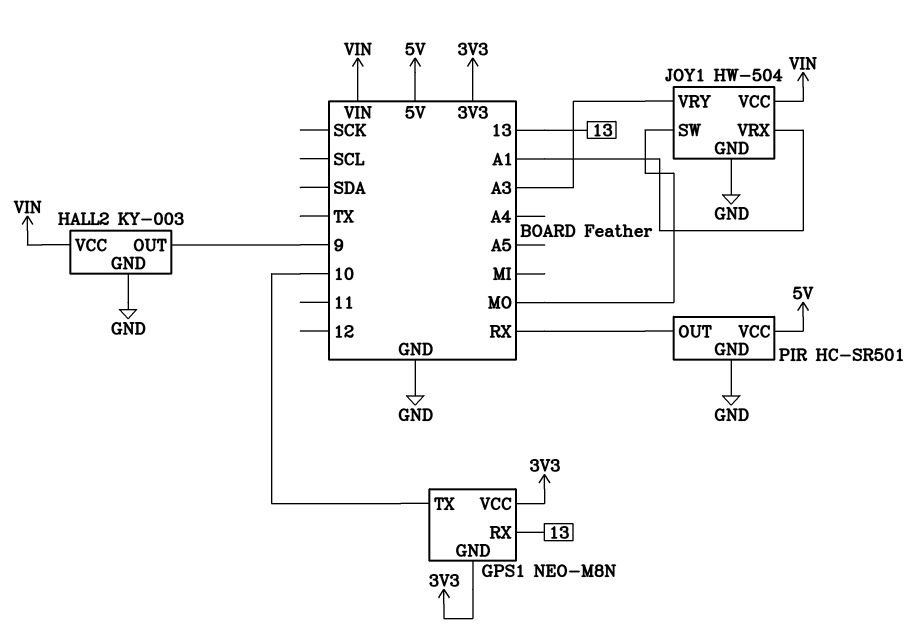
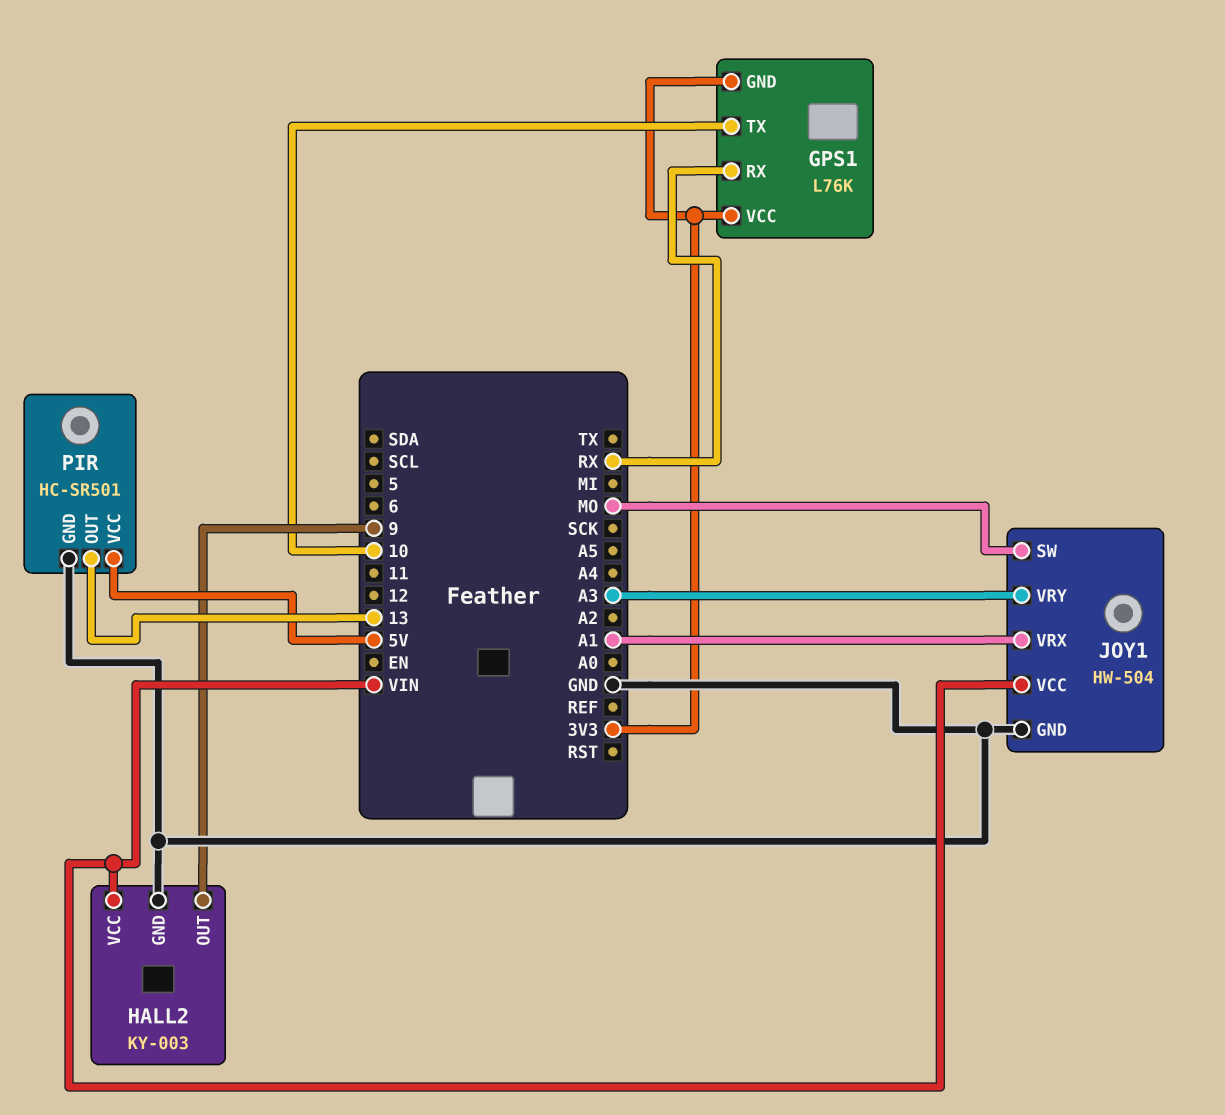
GPS1: NEO-M8N -> L76K
GPS1 pin RX: 13 -> RX
PIR pin OUT: RX -> 13

